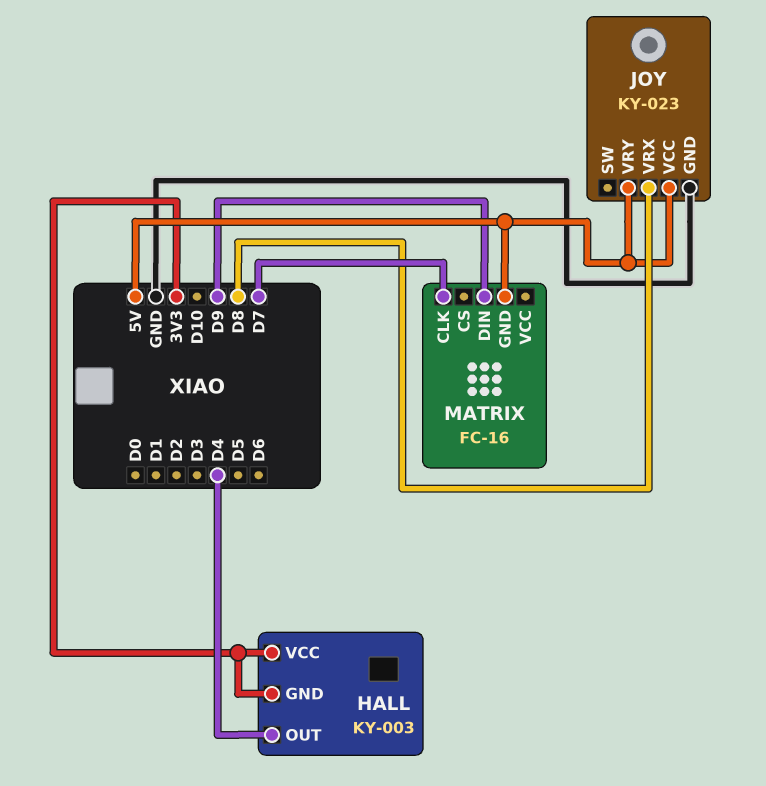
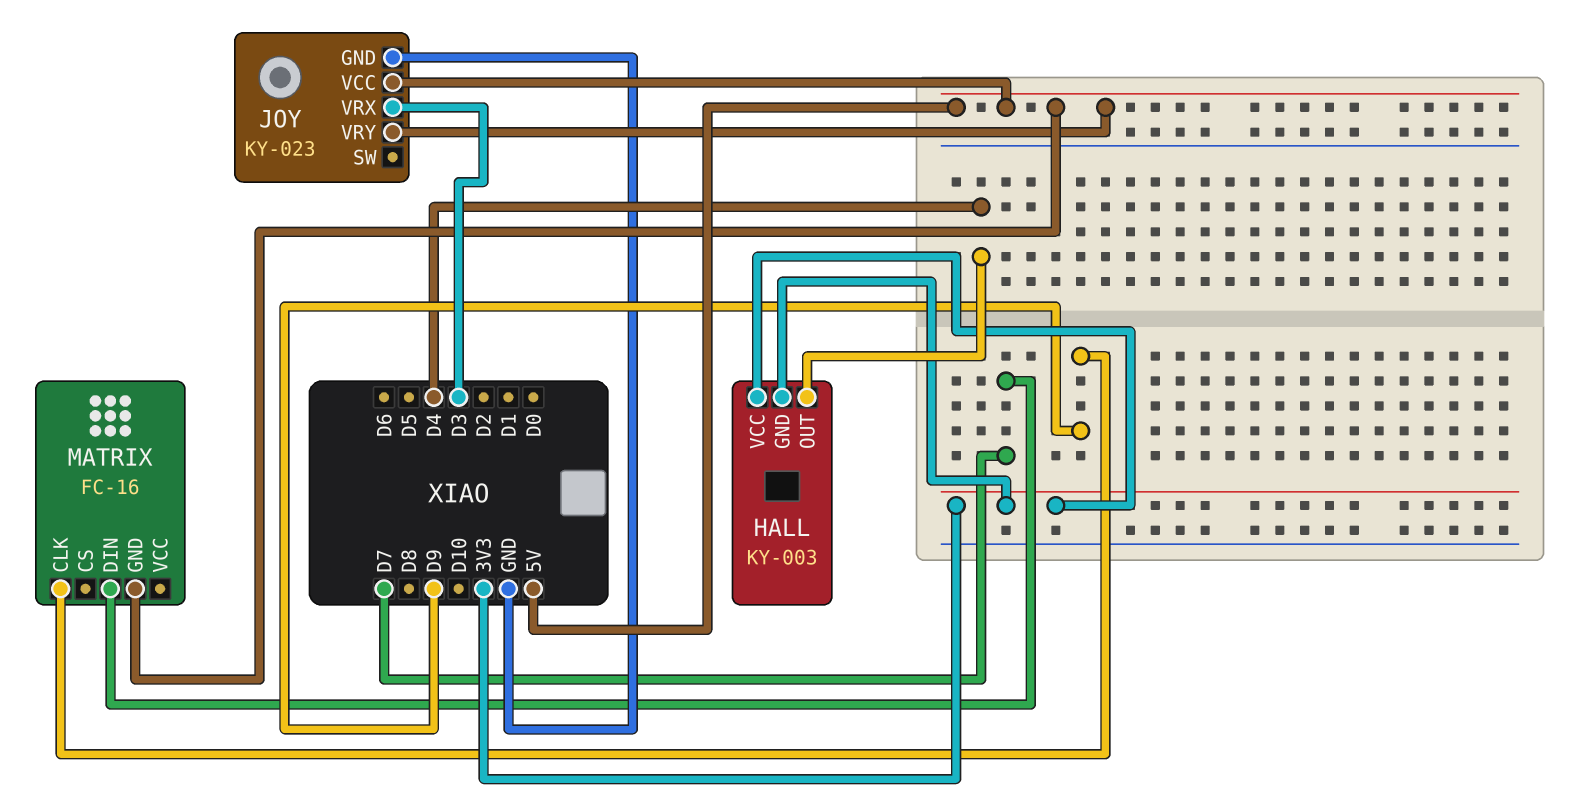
JOY pin VRX: D8 -> D3
MATRIX pin CLK: D7 -> D9
MATRIX pin DIN: D9 -> D7

